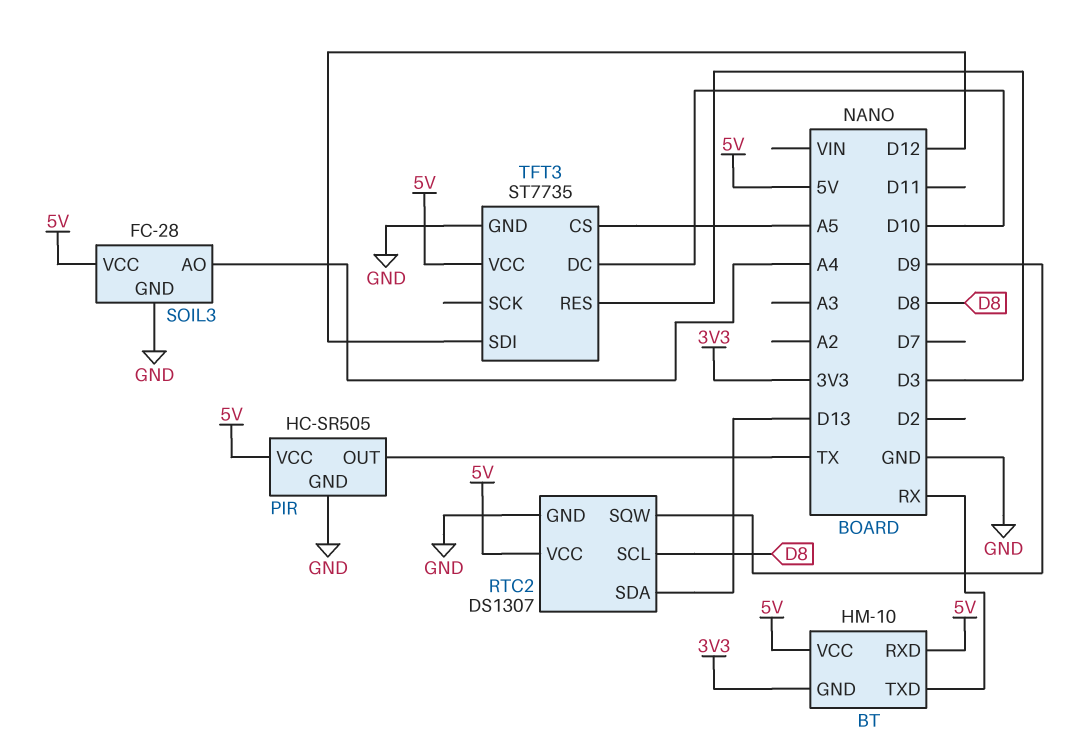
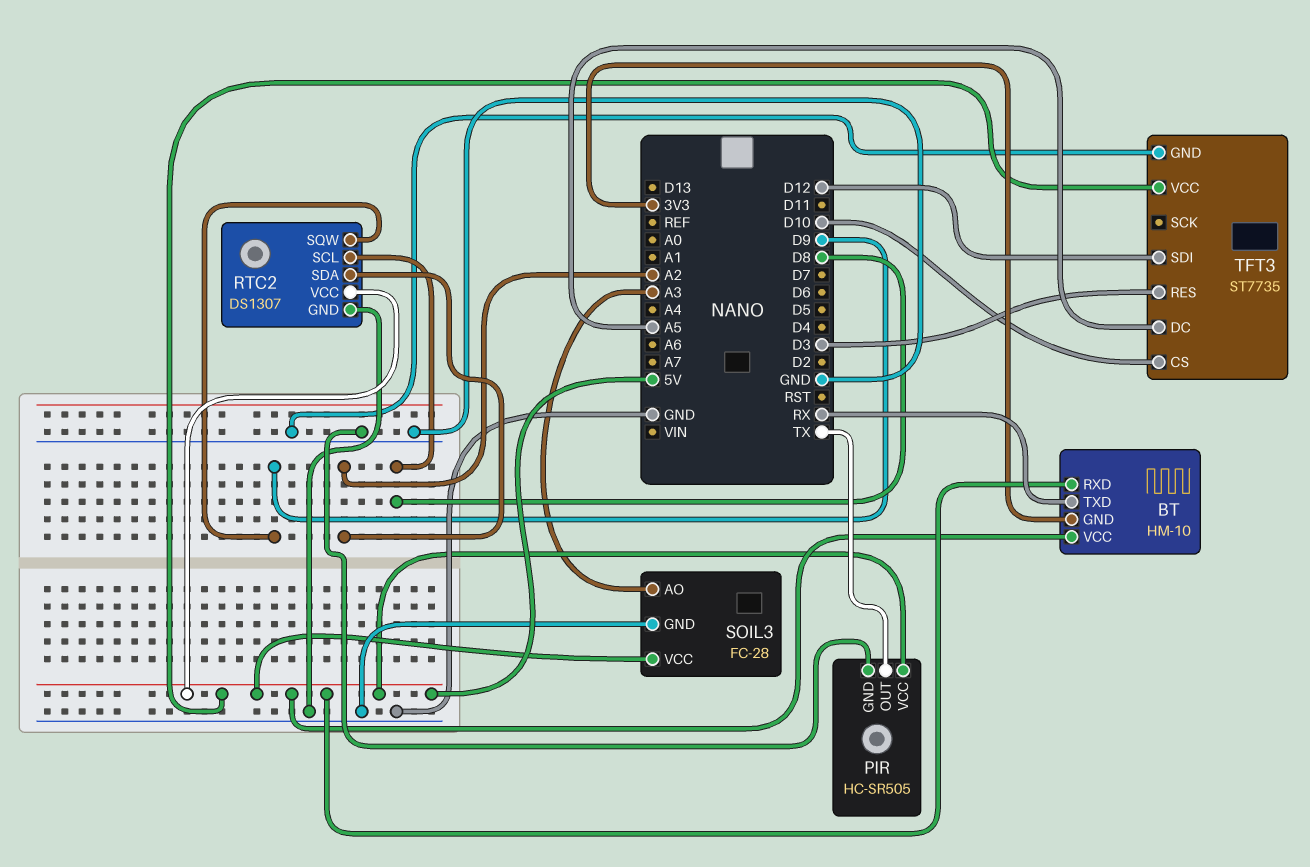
RTC2 pin SDA: D13 -> A2
SOIL3 pin AO: A4 -> A3
TFT3 pin CS: A5 -> D10
TFT3 pin DC: D10 -> A5

